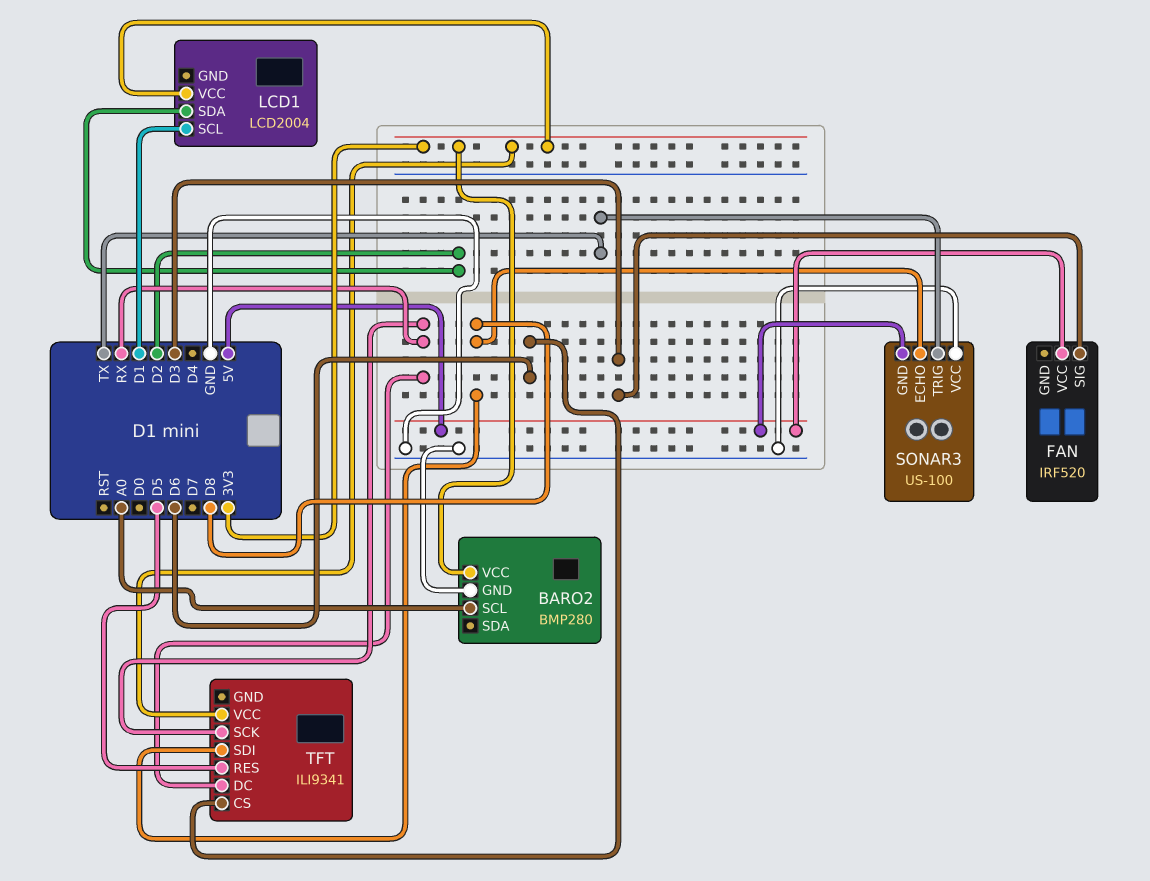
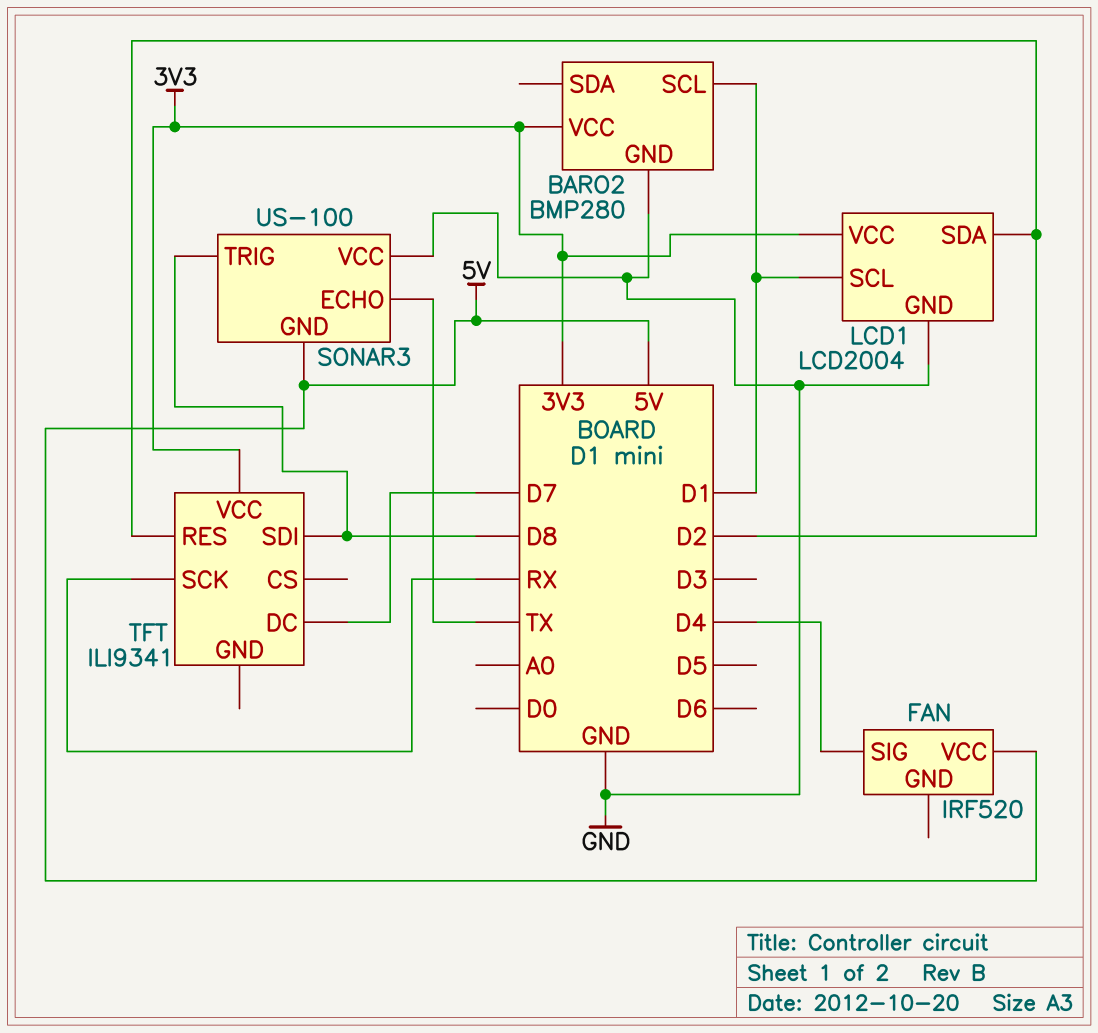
BARO2 pin SCL: A0 -> D1
FAN pin SIG: D3 -> D4
LCD1 pin GND: none -> GND
SONAR3 pin ECHO: D8 -> TX
SONAR3 pin TRIG: TX -> D8
TFT pin CS: D6 -> none
TFT pin DC: RX -> D7
TFT pin RES: D5 -> D2

